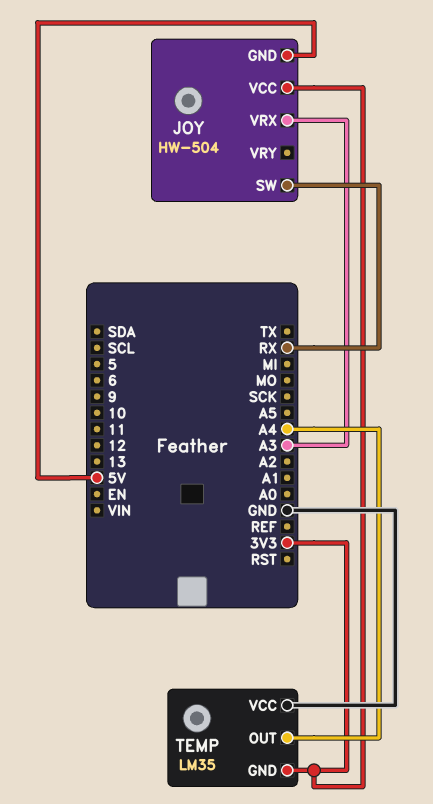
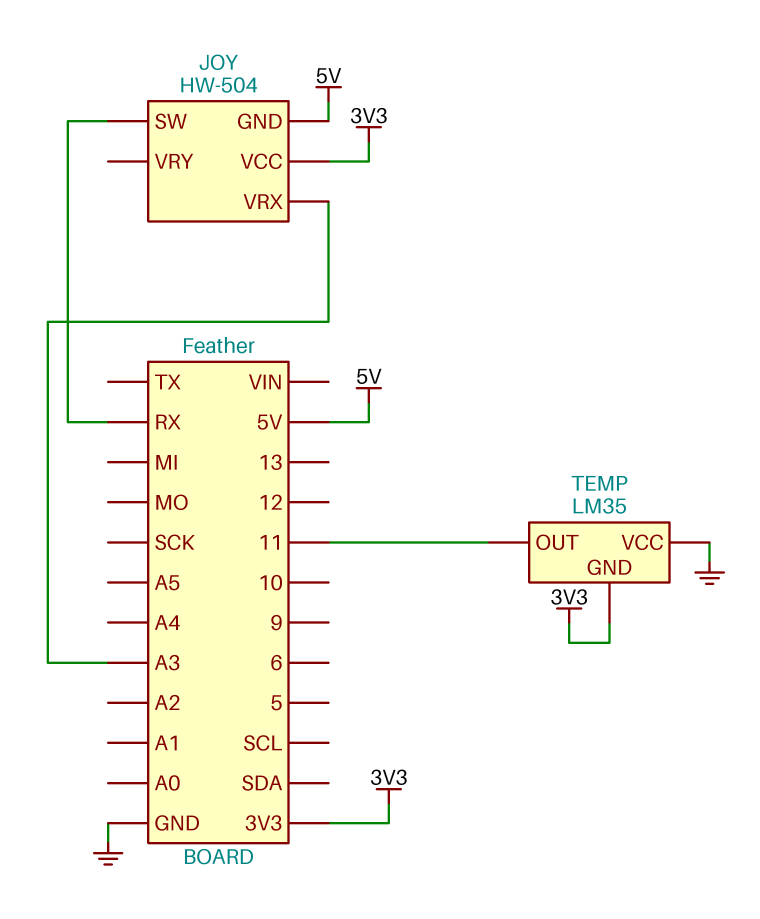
TEMP pin OUT: A4 -> 11

